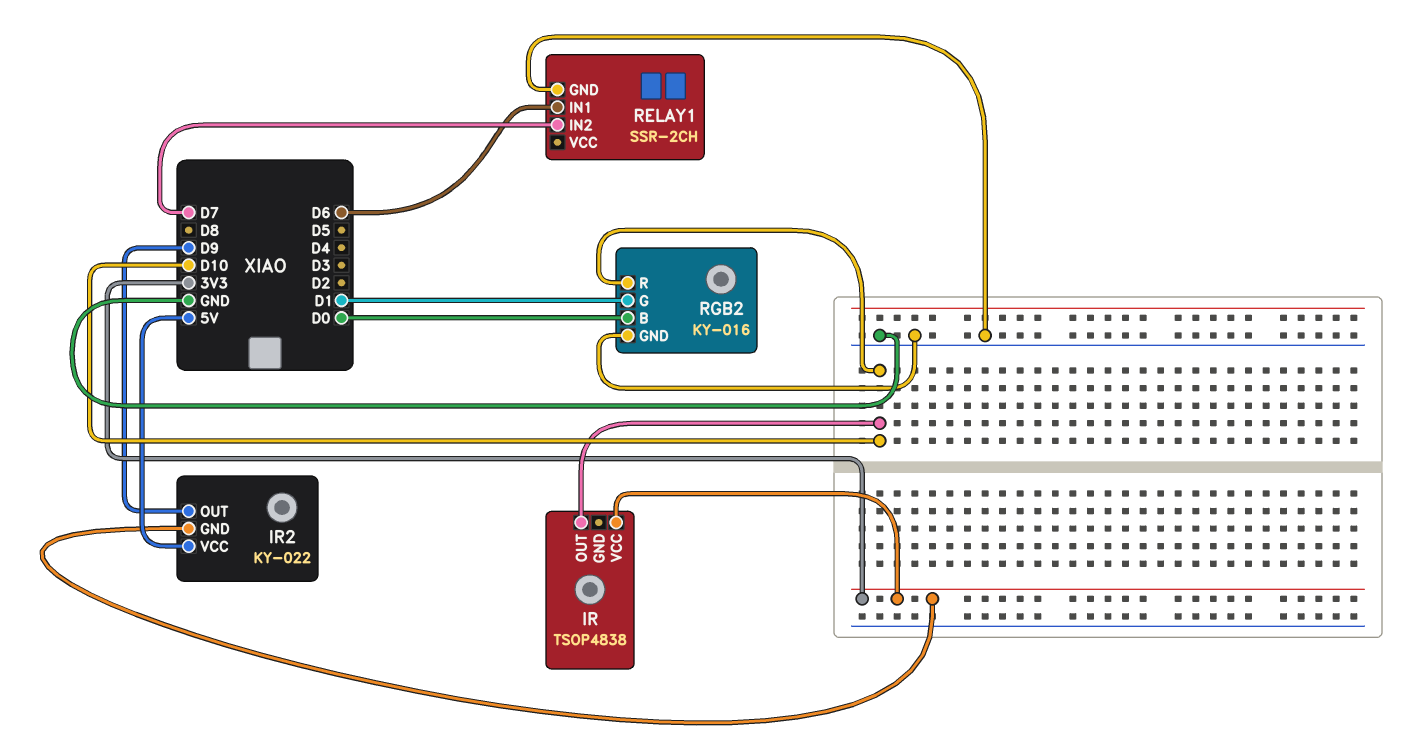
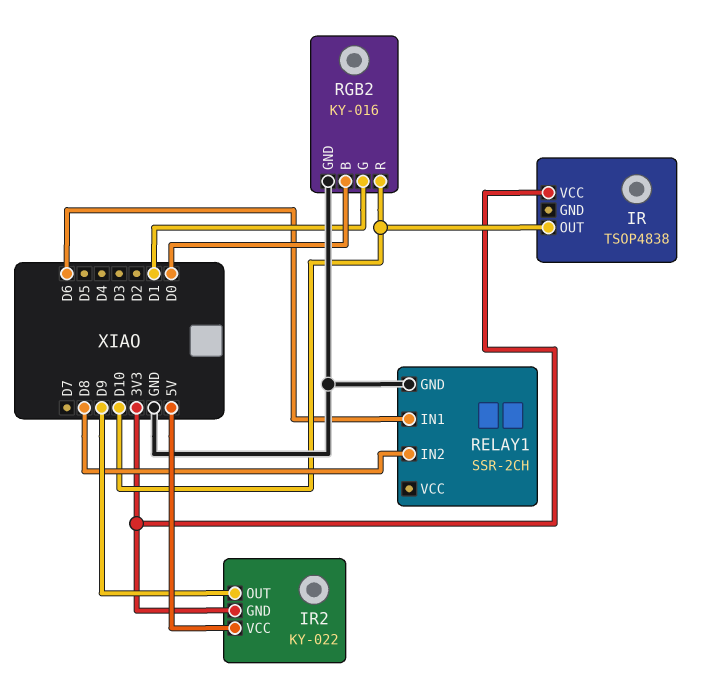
RELAY1 pin IN2: D7 -> D8

